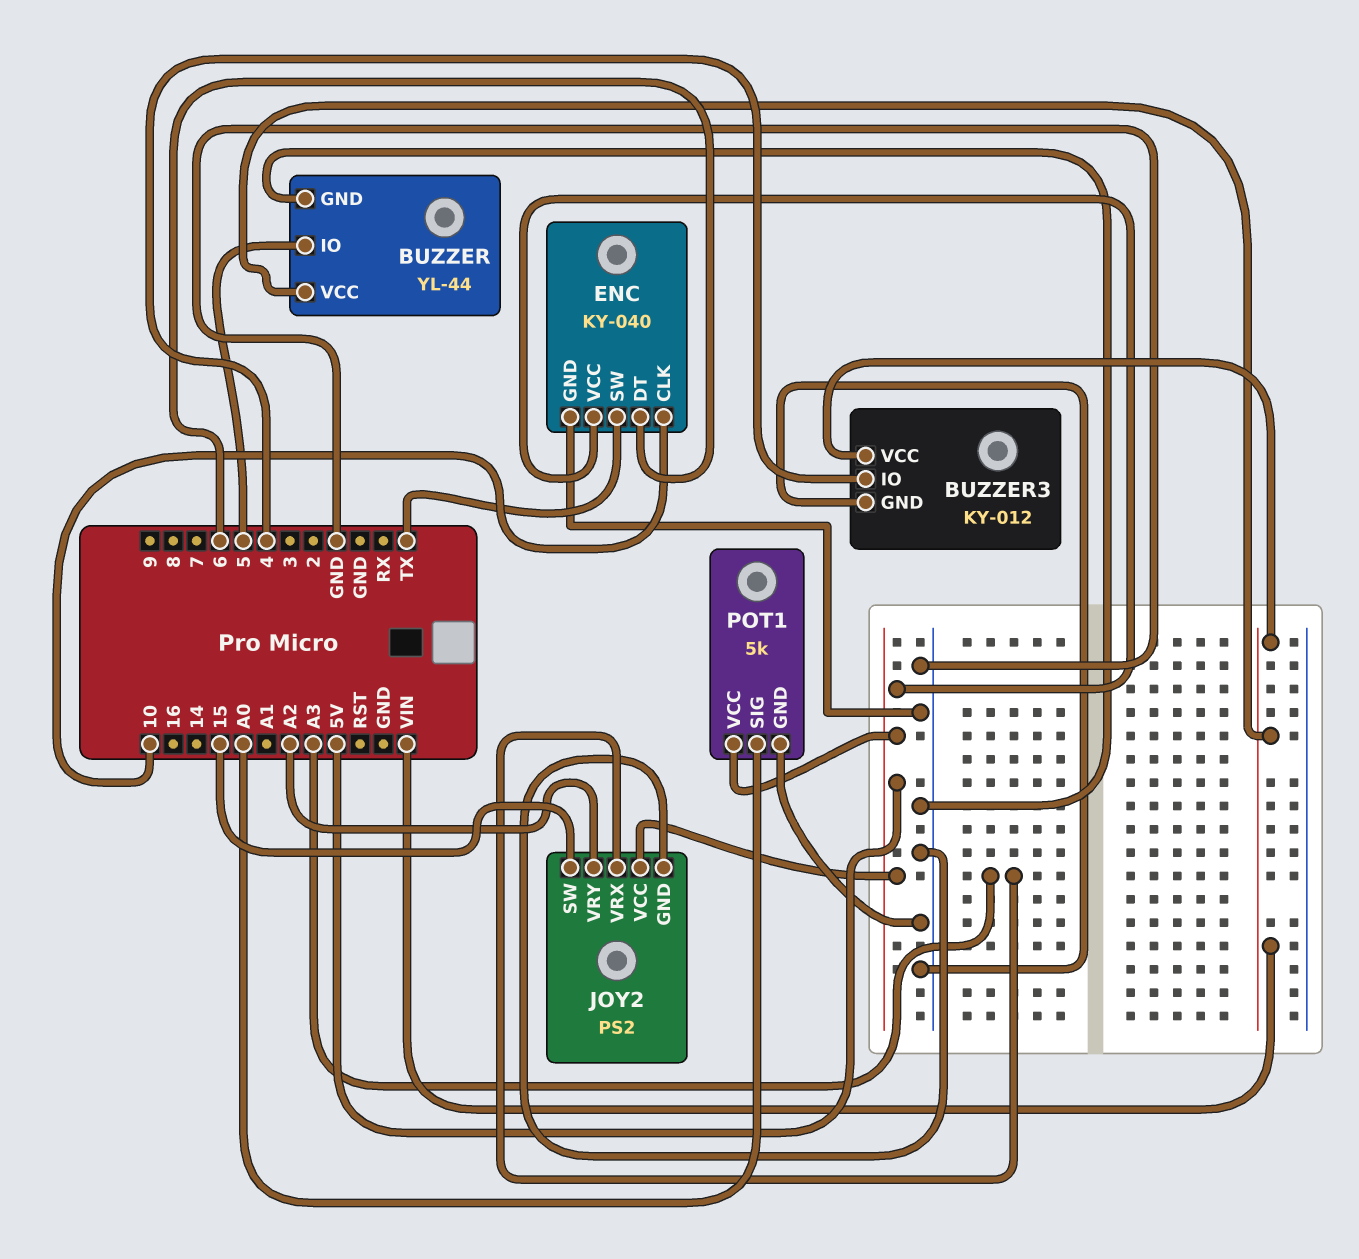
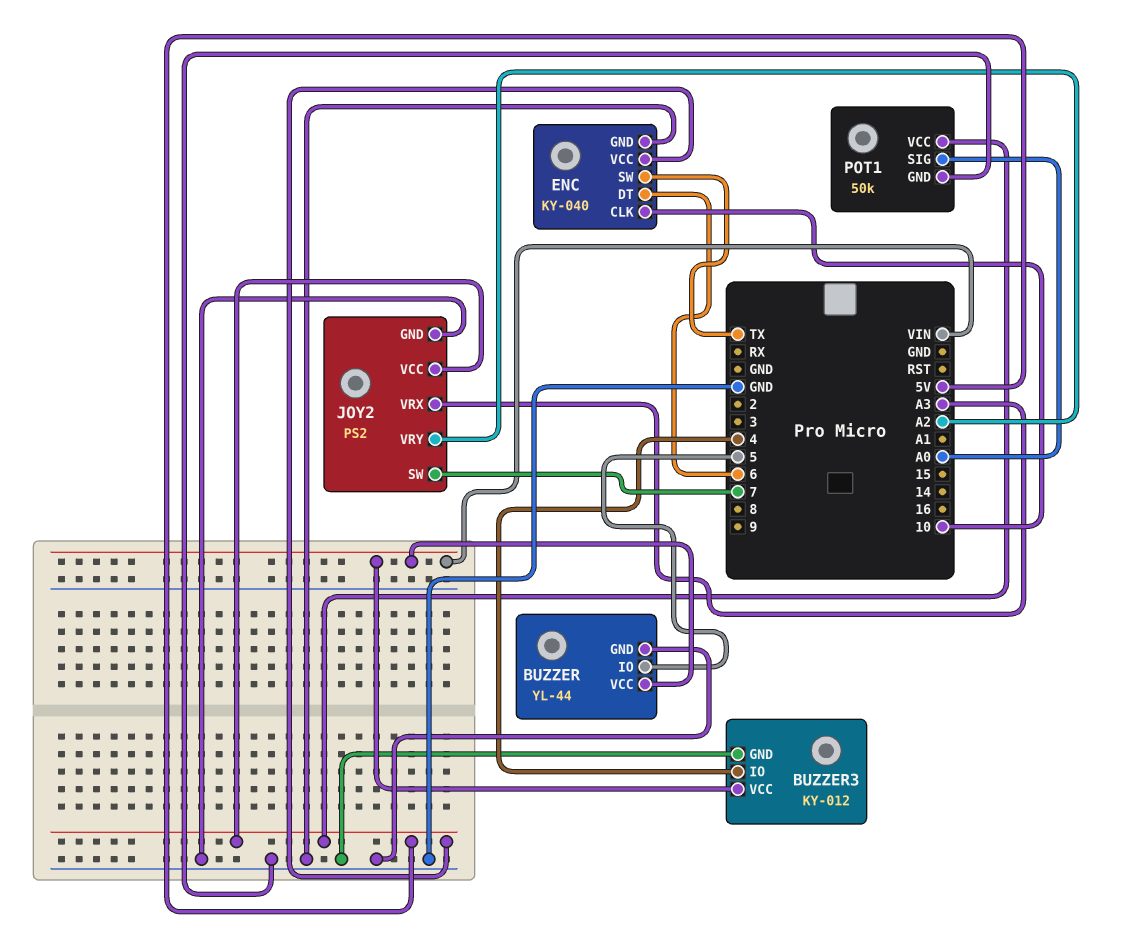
JOY2 pin SW: 15 -> 7
POT1: 5k -> 50k

